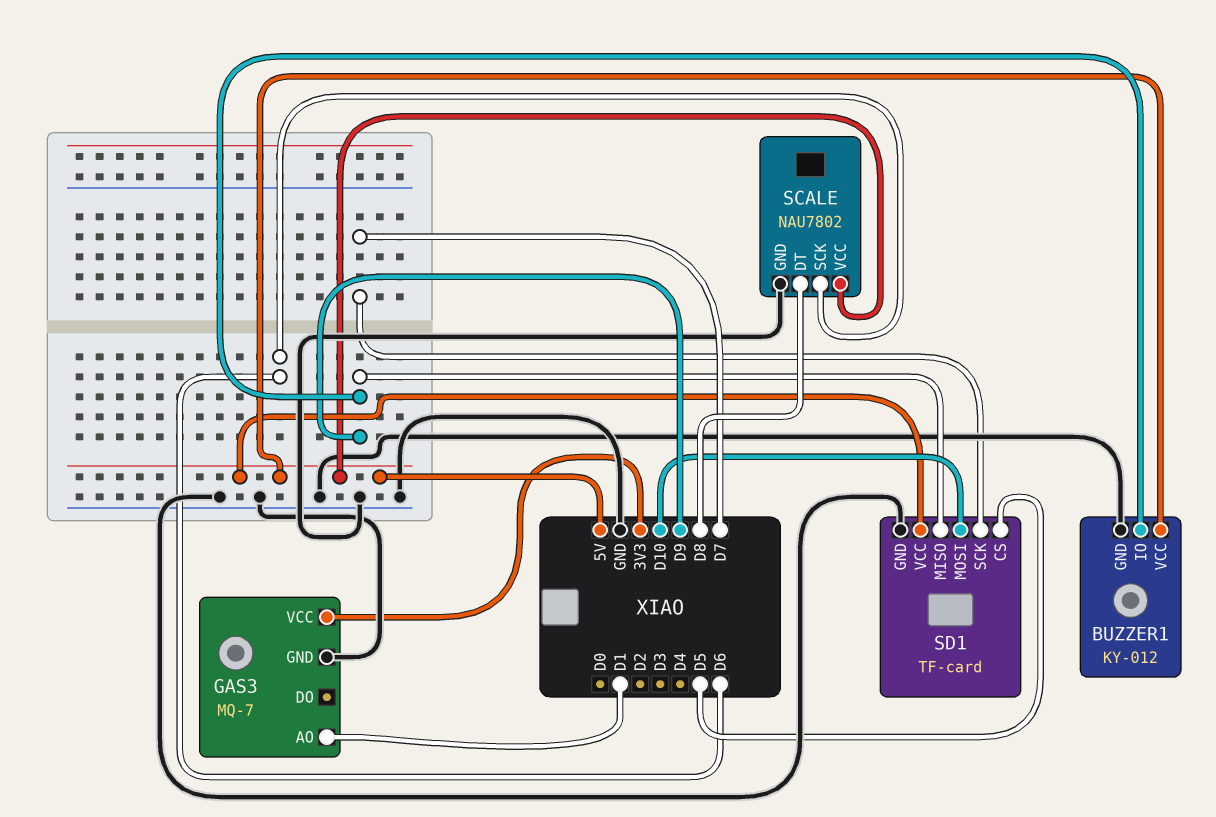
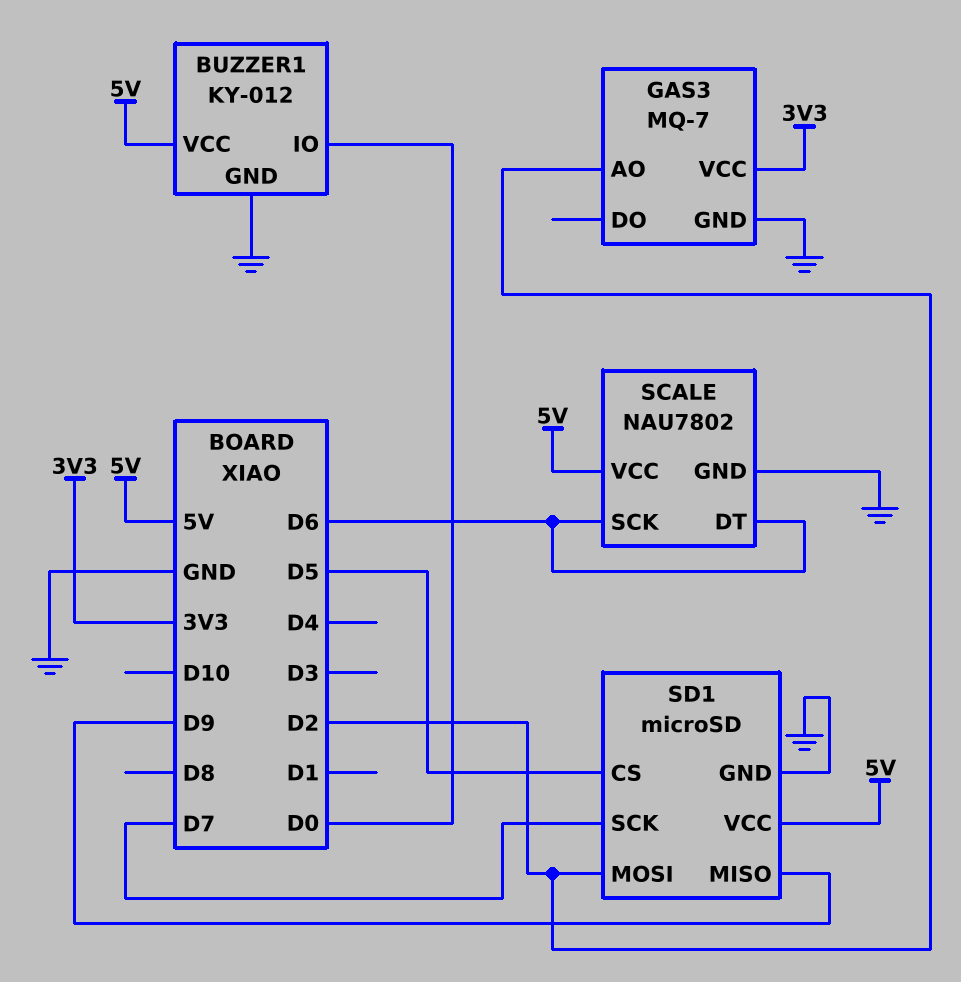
BUZZER1 pin IO: D9 -> D0
GAS3 pin AO: D1 -> D2
SCALE pin DT: D8 -> D6
SD1: TF-card -> microSD
SD1 pin MOSI: D10 -> D2

